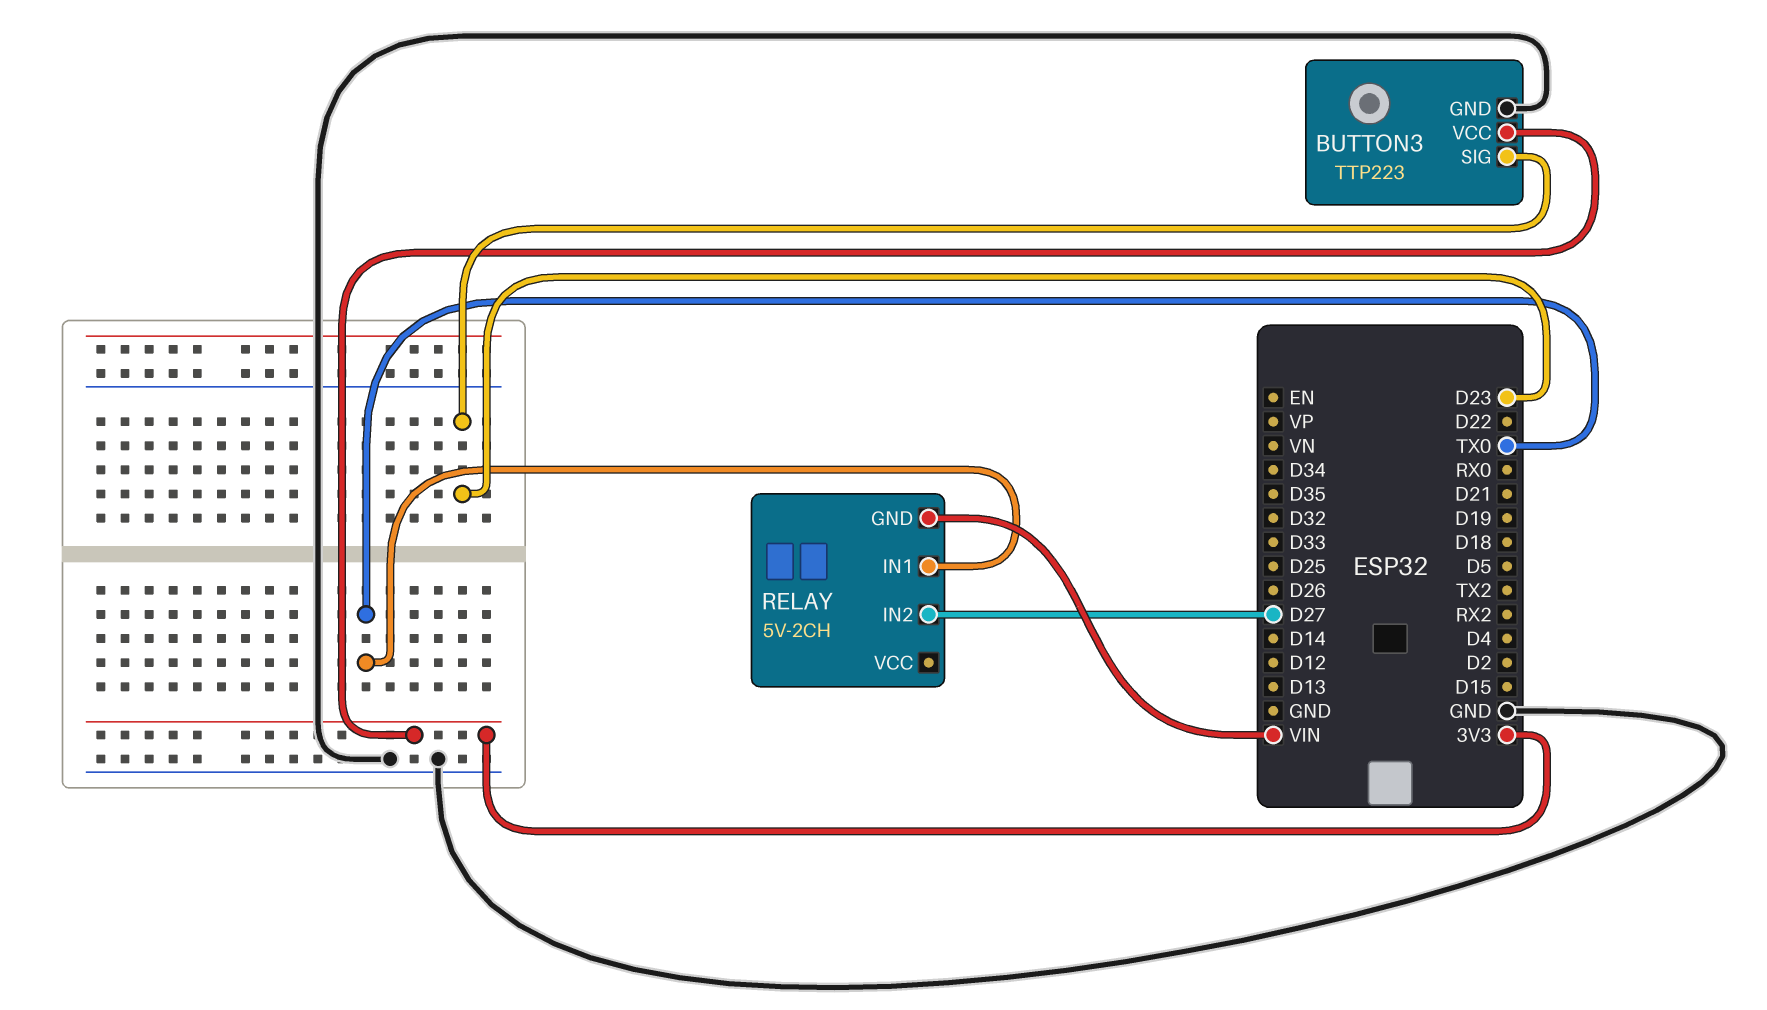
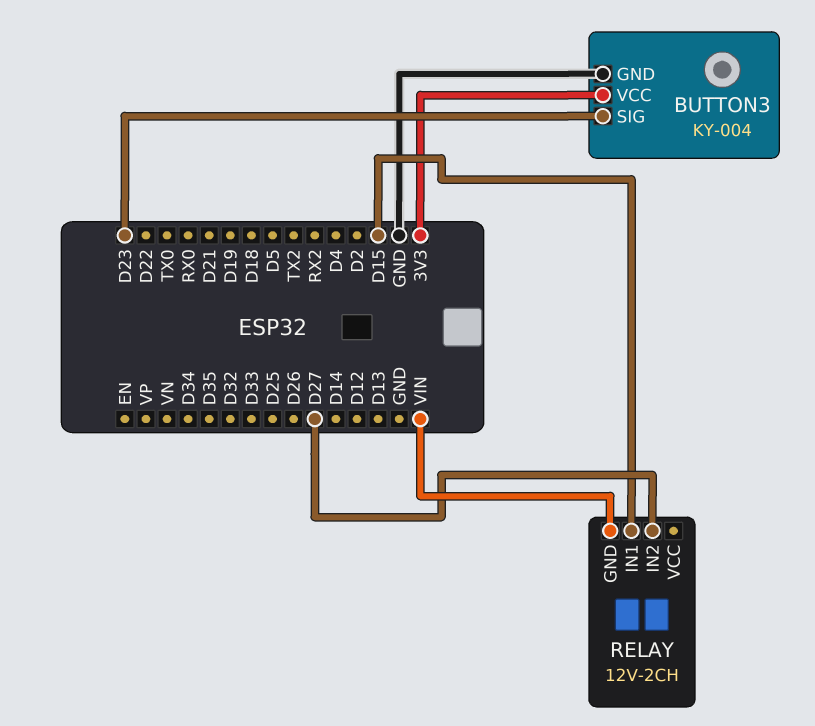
BUTTON3: TTP223 -> KY-004
RELAY: 5V-2CH -> 12V-2CH
RELAY pin IN1: TX0 -> D15

